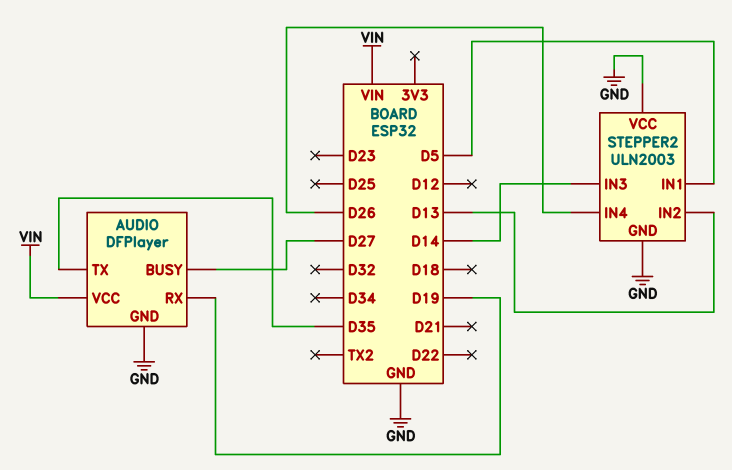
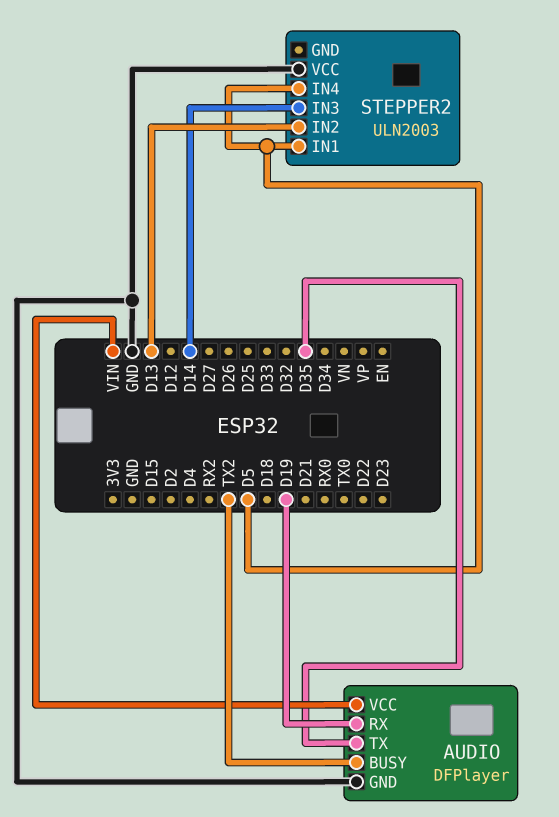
AUDIO pin BUSY: D27 -> TX2
STEPPER2 pin GND: GND -> none
STEPPER2 pin IN4: D26 -> D5

